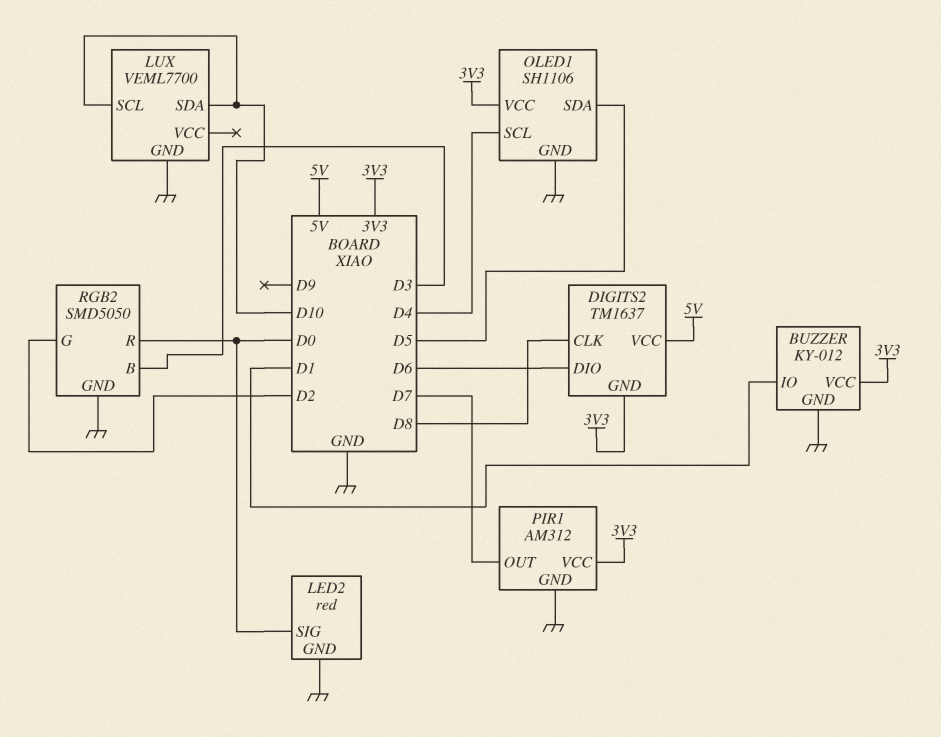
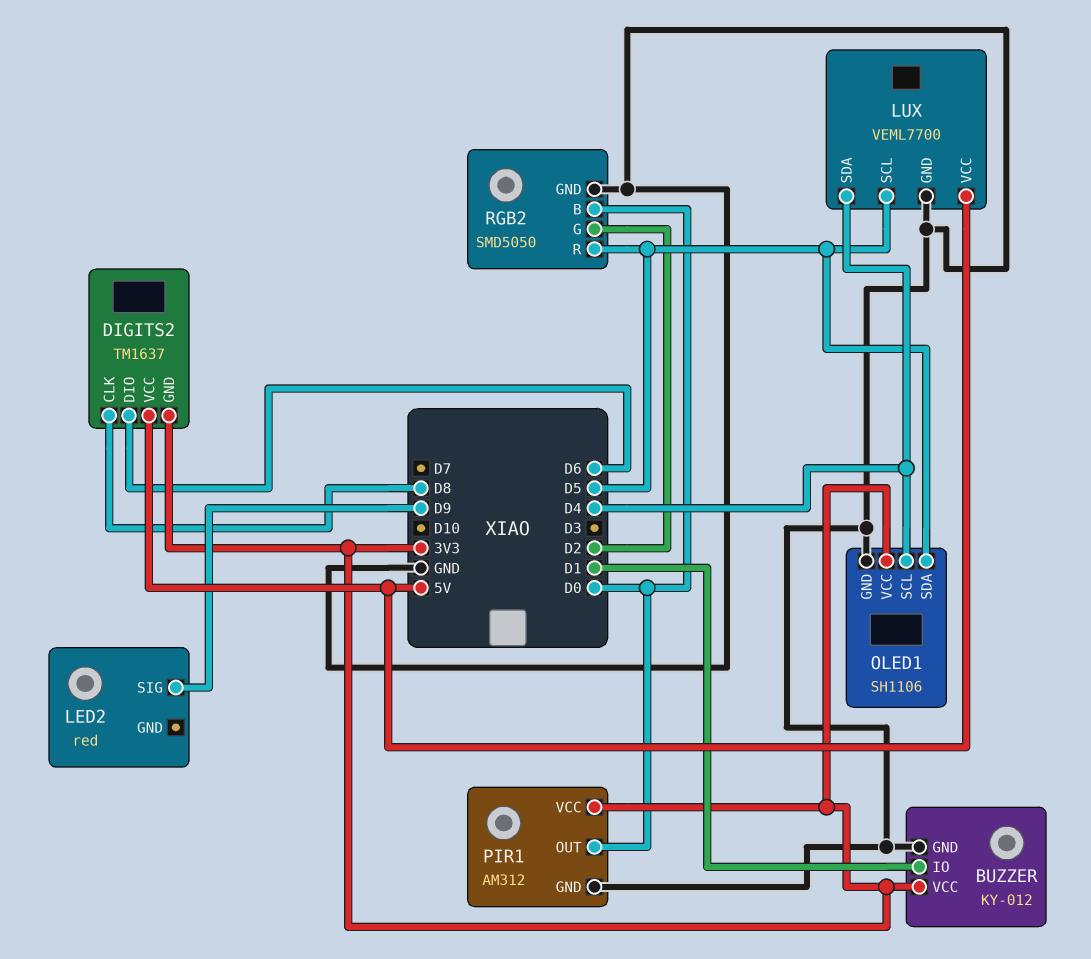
LED2 pin GND: GND -> none
LED2 pin SIG: D0 -> D9
LUX pin SCL: D10 -> D5
LUX pin SDA: D10 -> D4
LUX pin VCC: none -> 5V
PIR1 pin OUT: D7 -> D0
RGB2 pin B: D3 -> D0
RGB2 pin R: D0 -> D5

